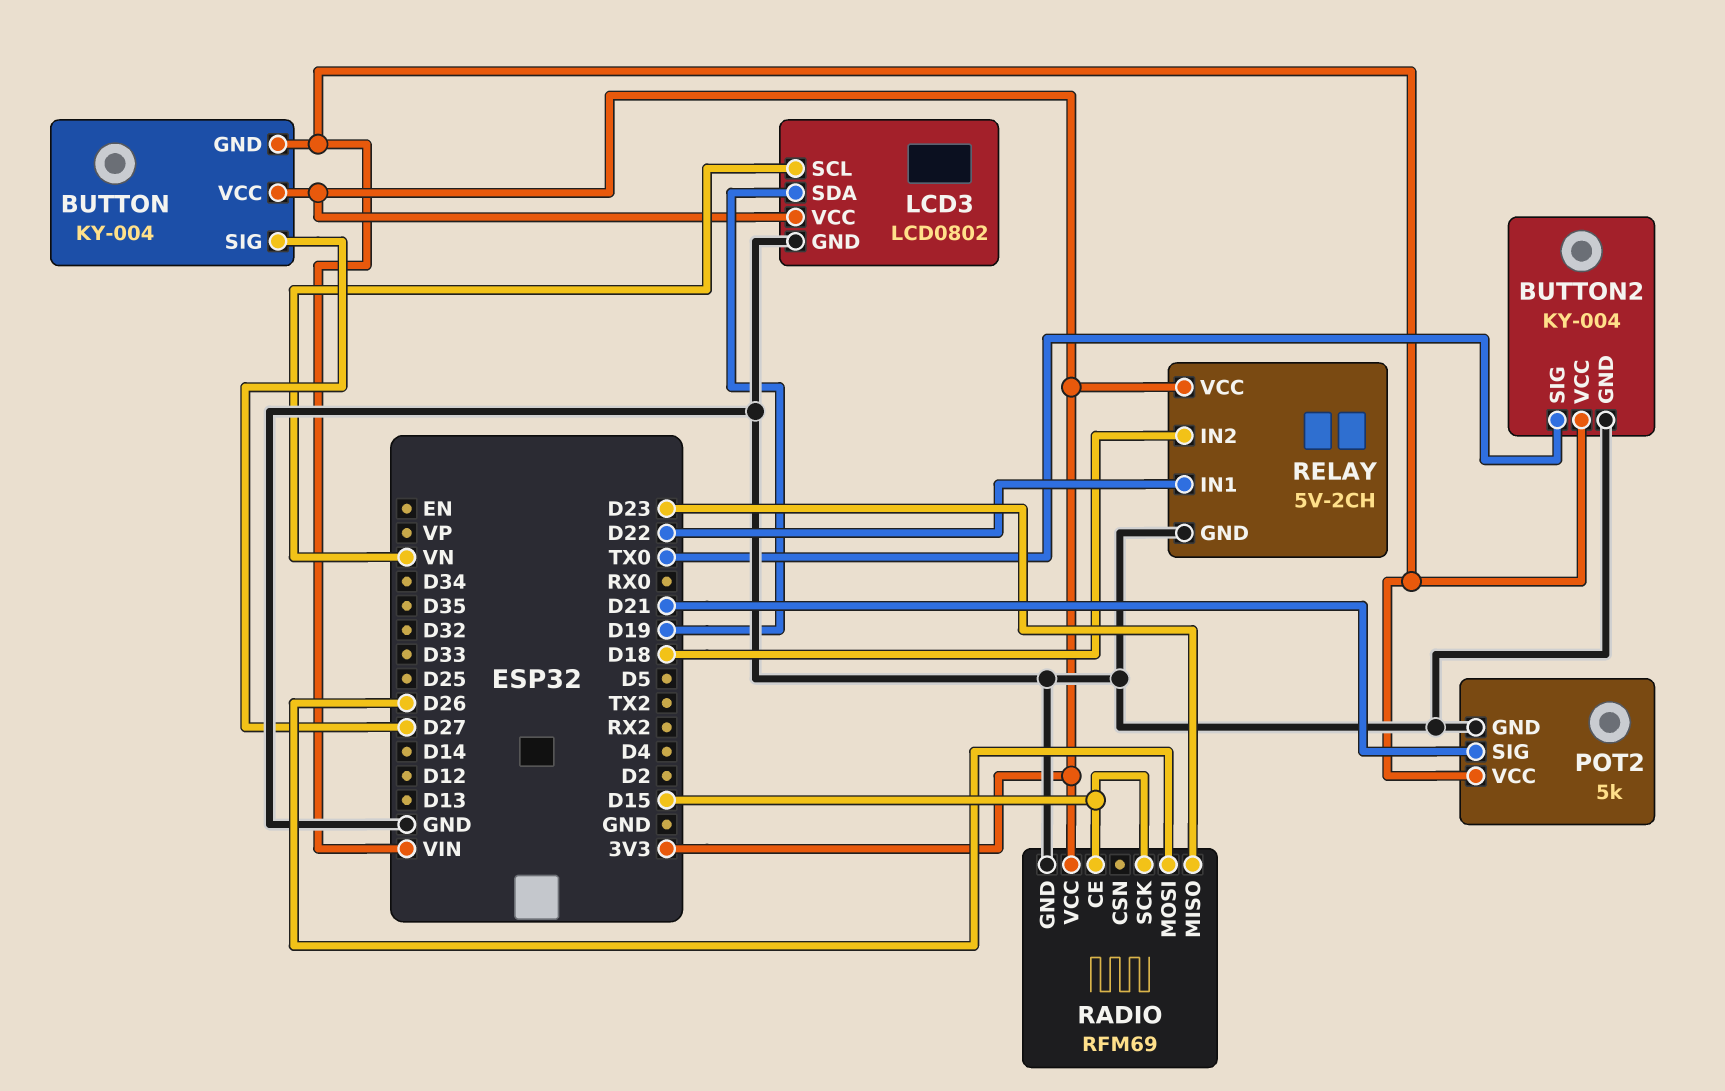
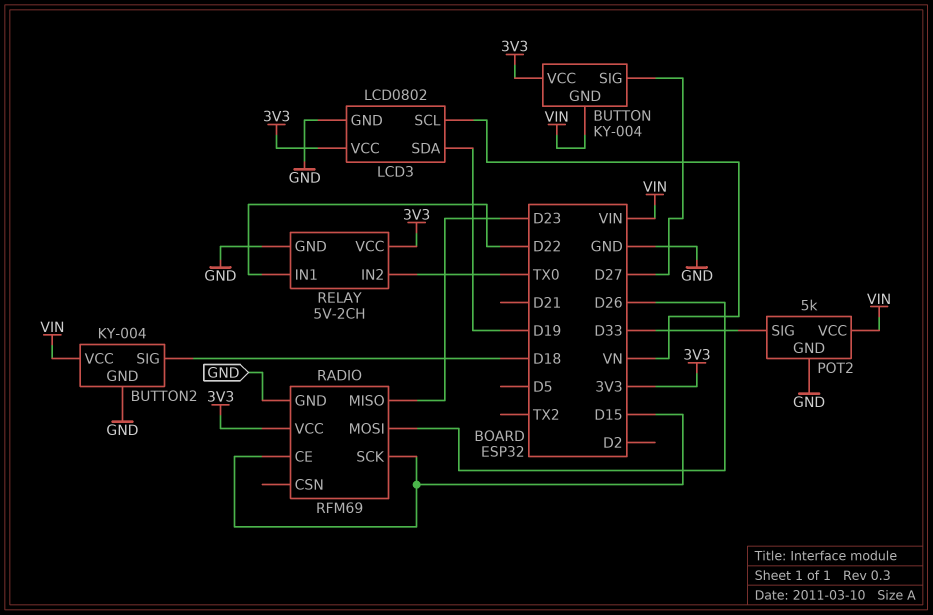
BUTTON2 pin SIG: TX0 -> D18
POT2 pin SIG: D21 -> D33
RELAY pin IN2: D18 -> TX0

